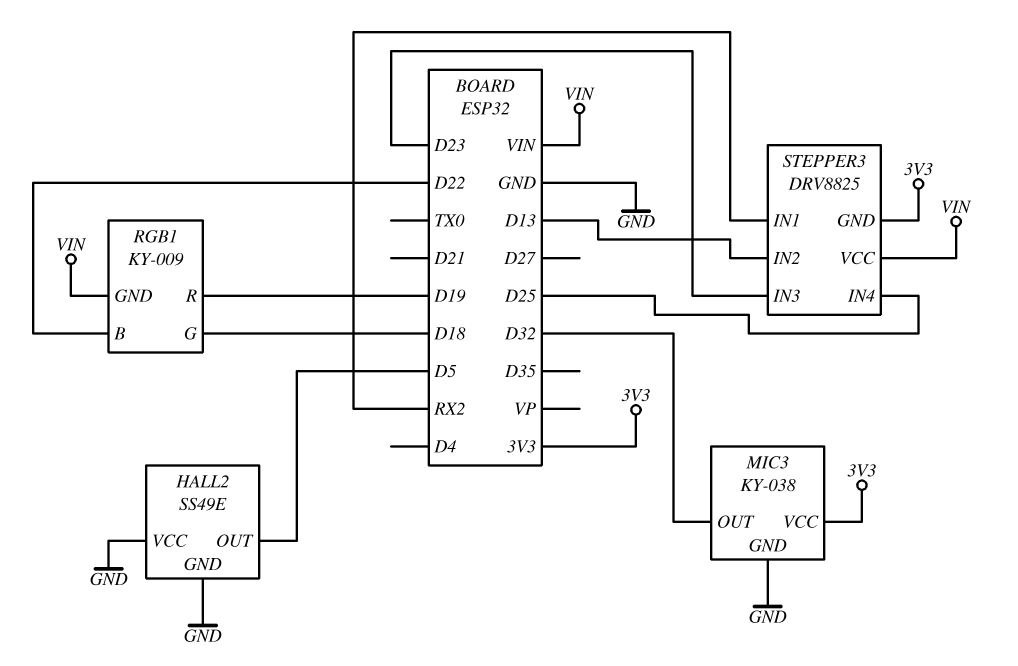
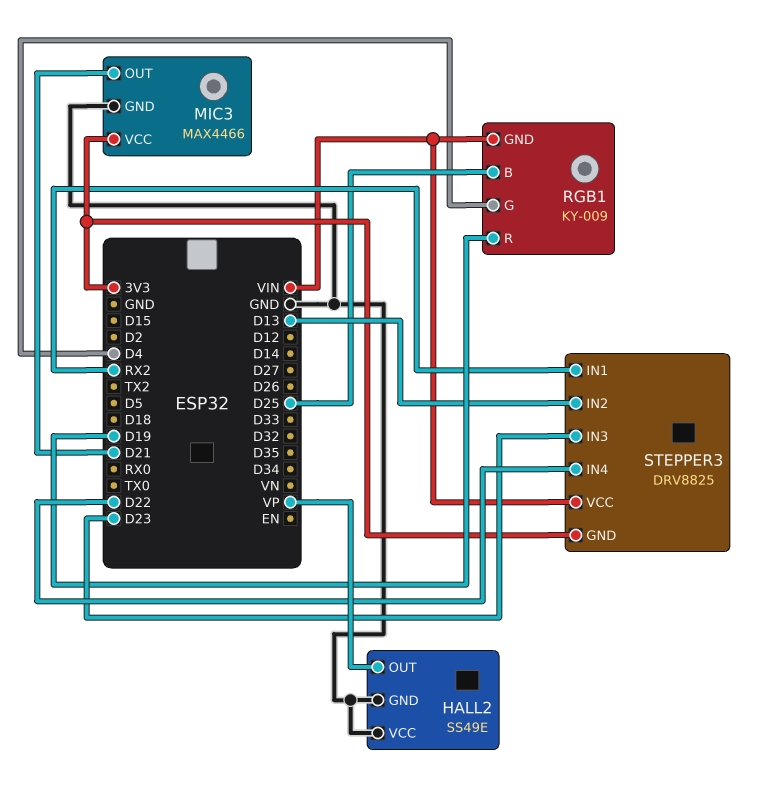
HALL2 pin OUT: D5 -> VP
MIC3: KY-038 -> MAX4466
MIC3 pin OUT: D32 -> D21
RGB1 pin B: D22 -> D25
RGB1 pin G: D18 -> D4
STEPPER3 pin IN4: D25 -> D22

